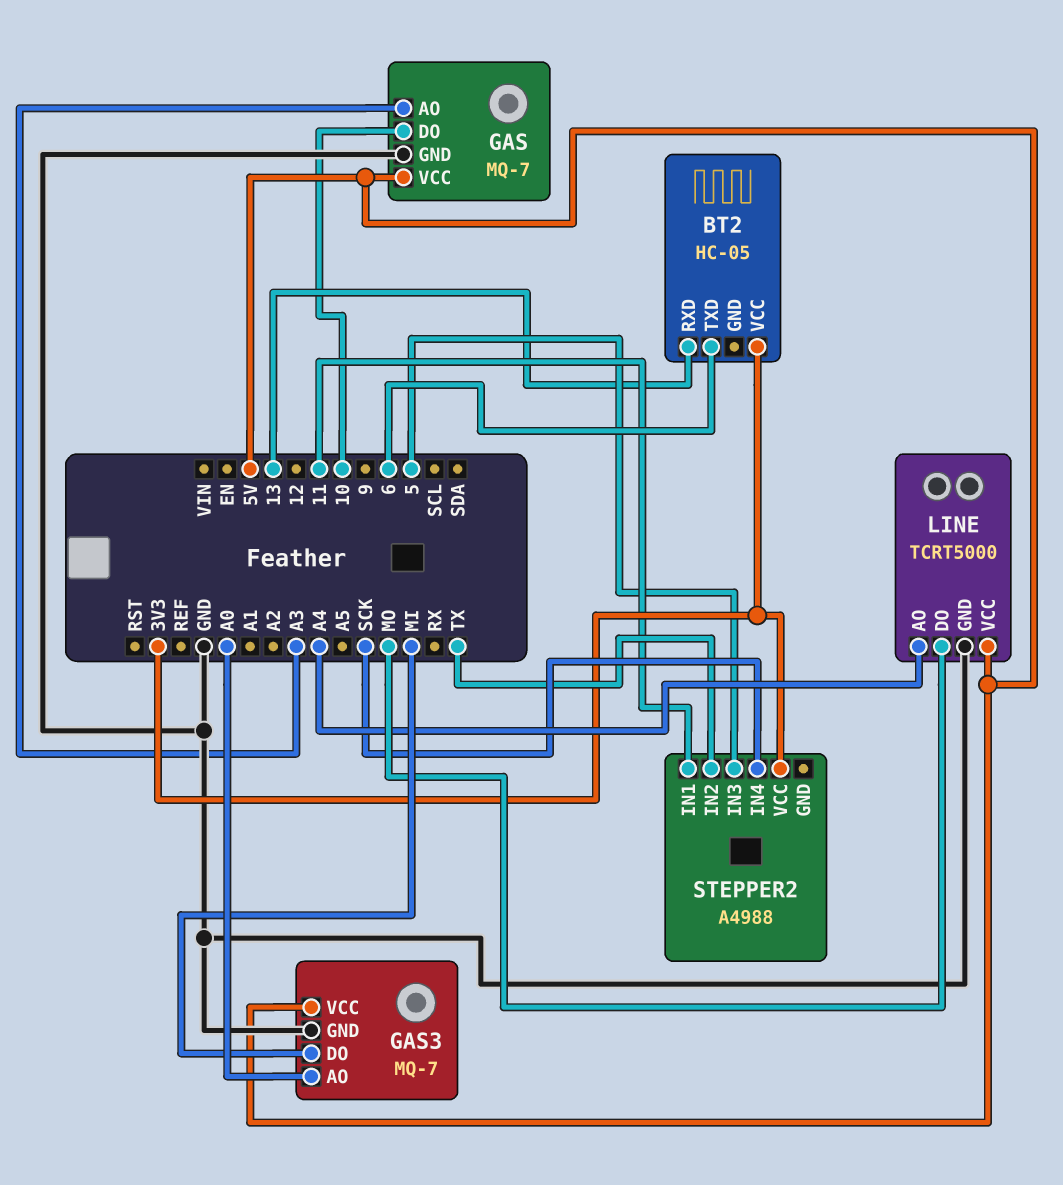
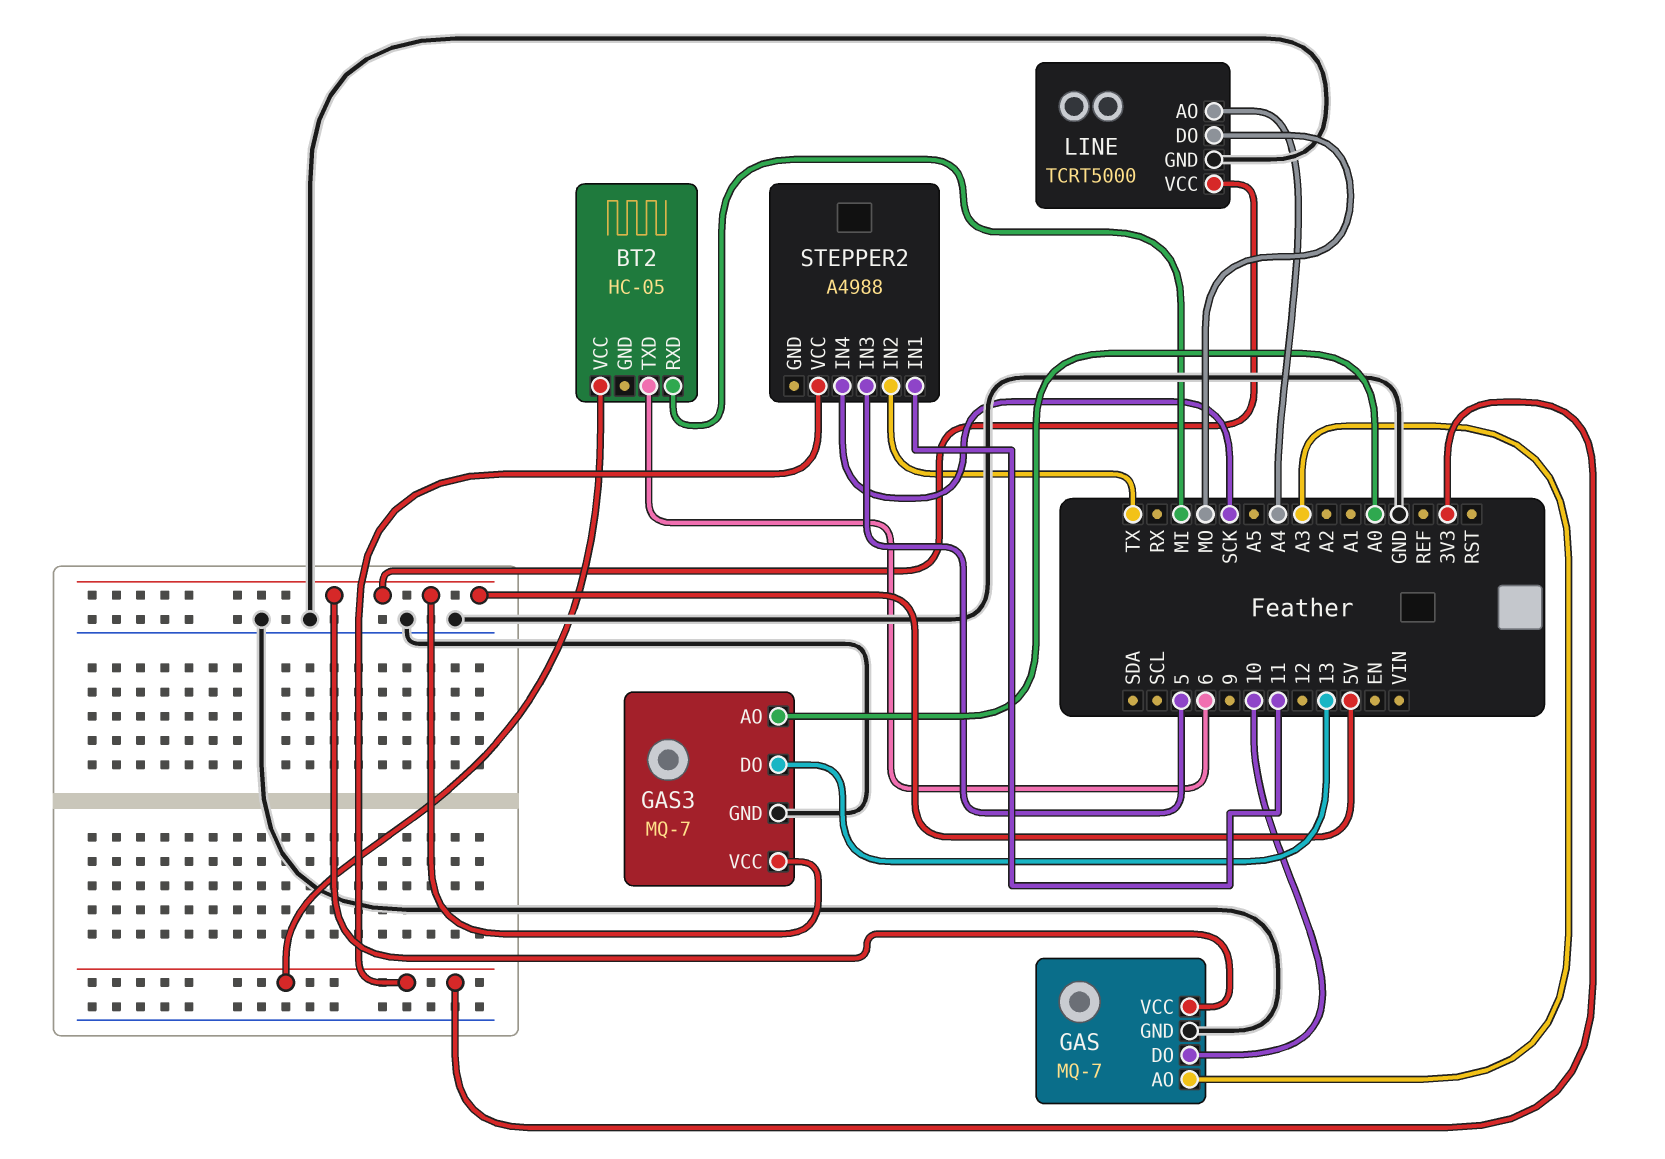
BT2 pin RXD: 13 -> MI
GAS3 pin DO: MI -> 13

